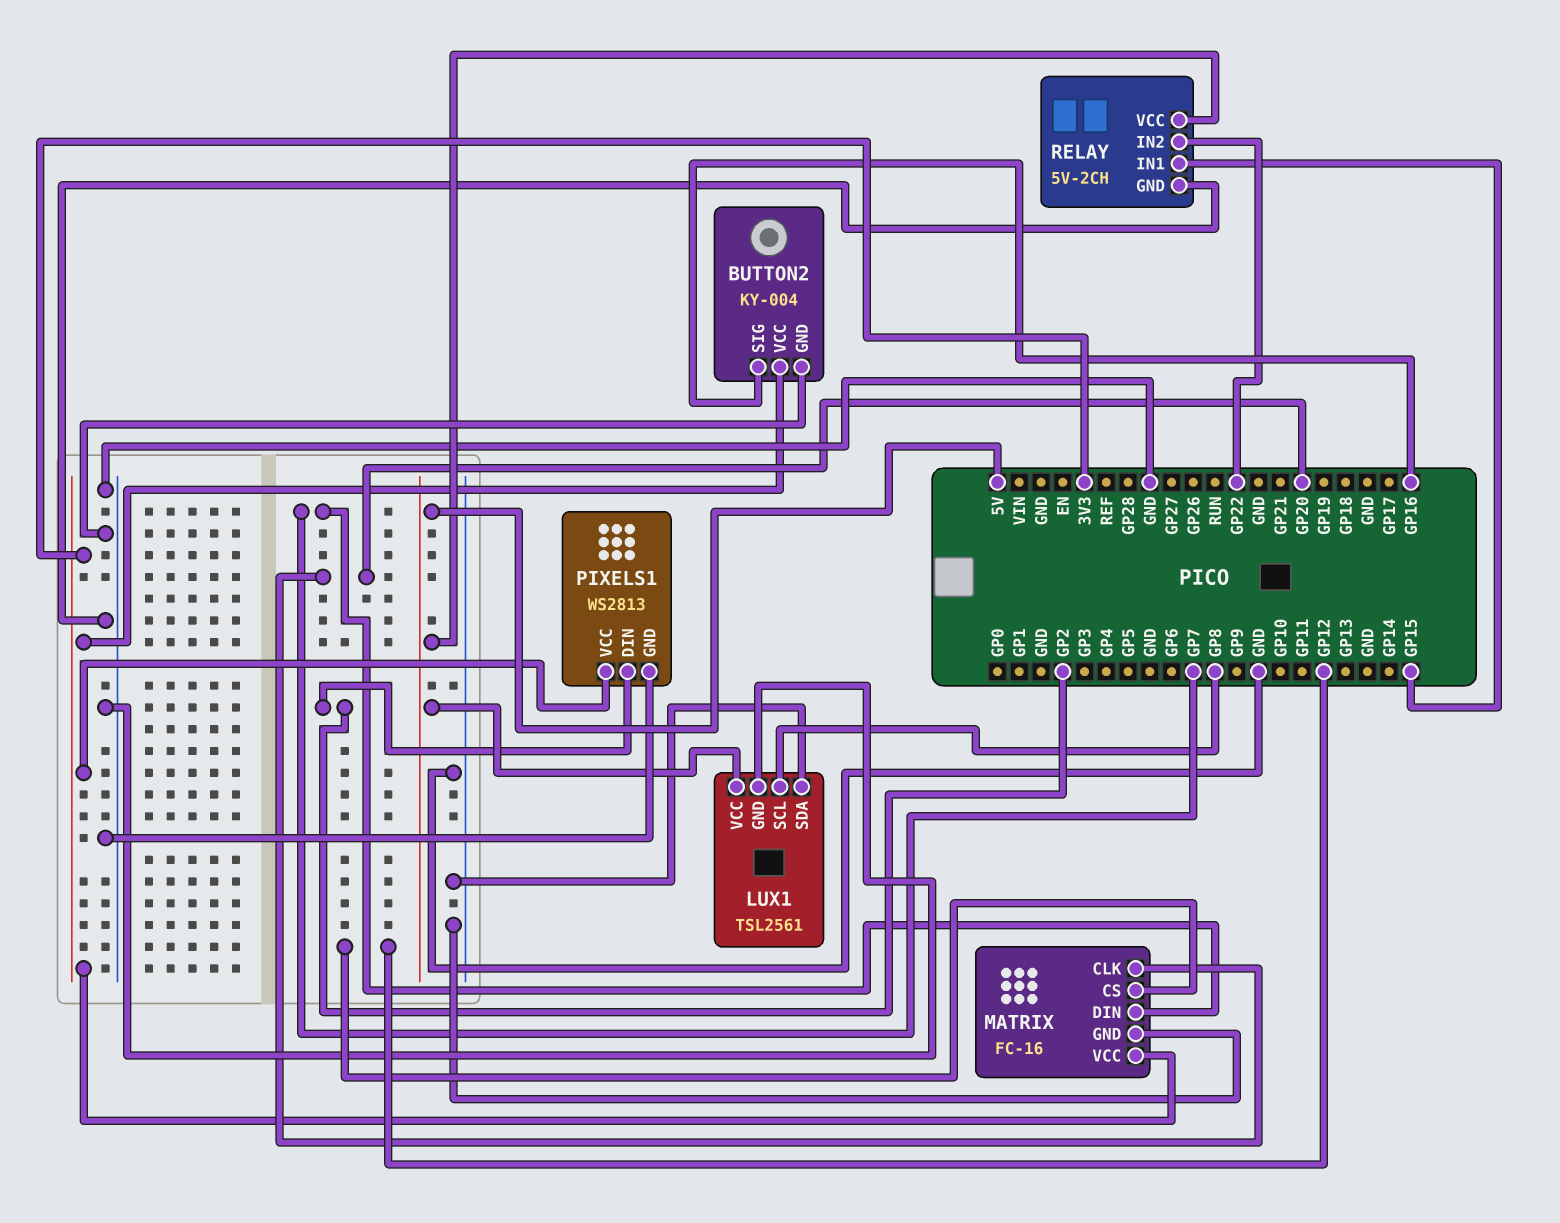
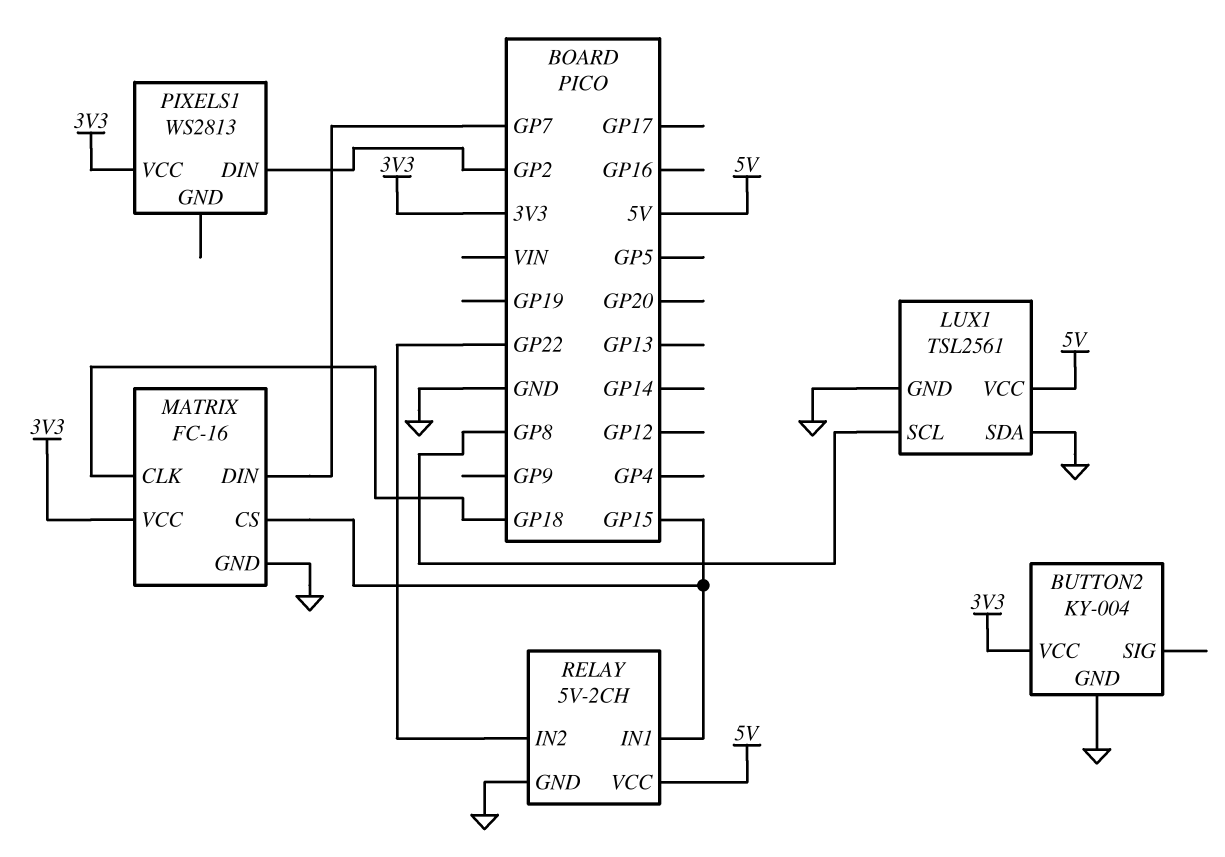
BUTTON2 pin SIG: GP16 -> none
MATRIX pin CLK: GP20 -> GP18
MATRIX pin CS: GP12 -> GP15
PIXELS1 pin GND: GND -> none

